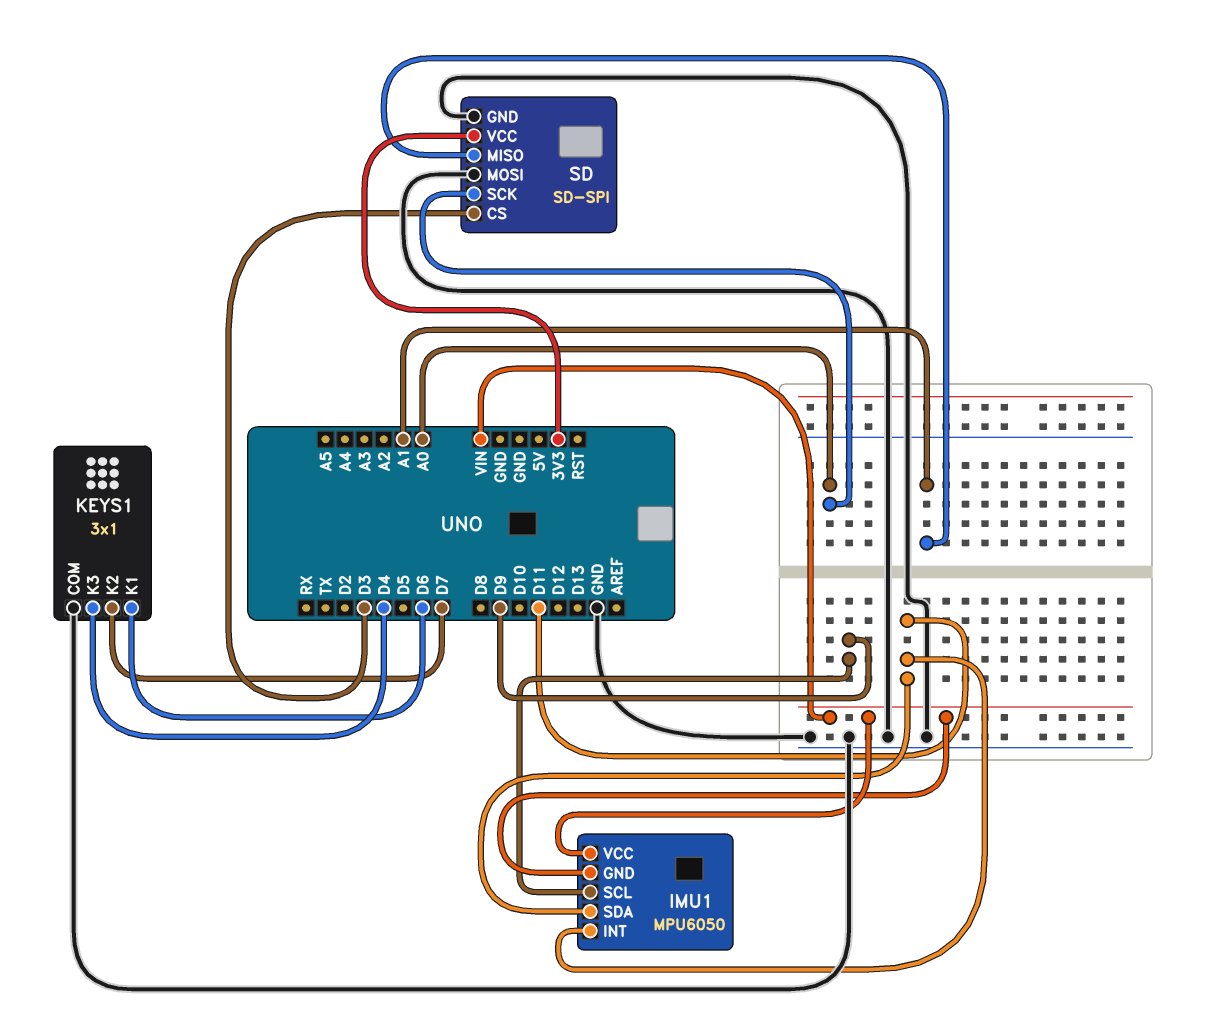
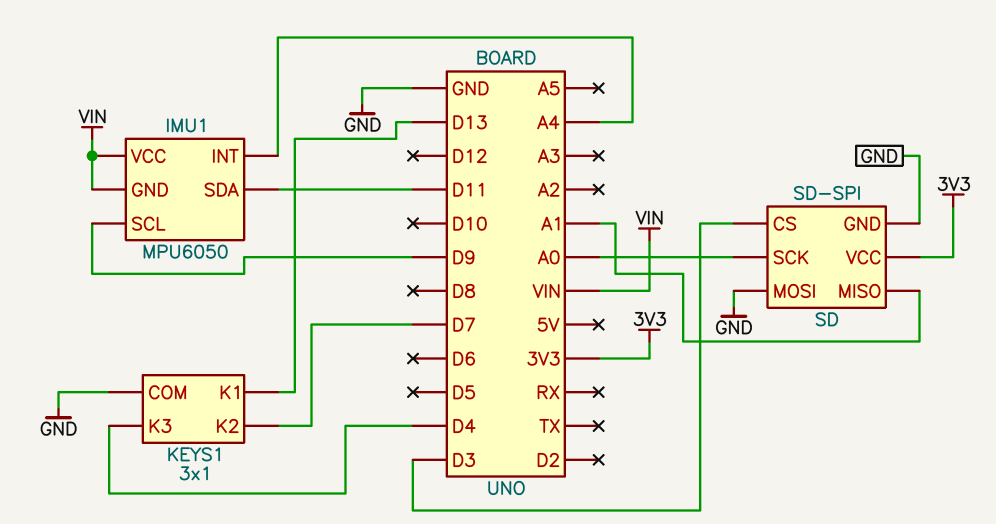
IMU1 pin INT: D11 -> A4
KEYS1 pin K1: D6 -> D13

